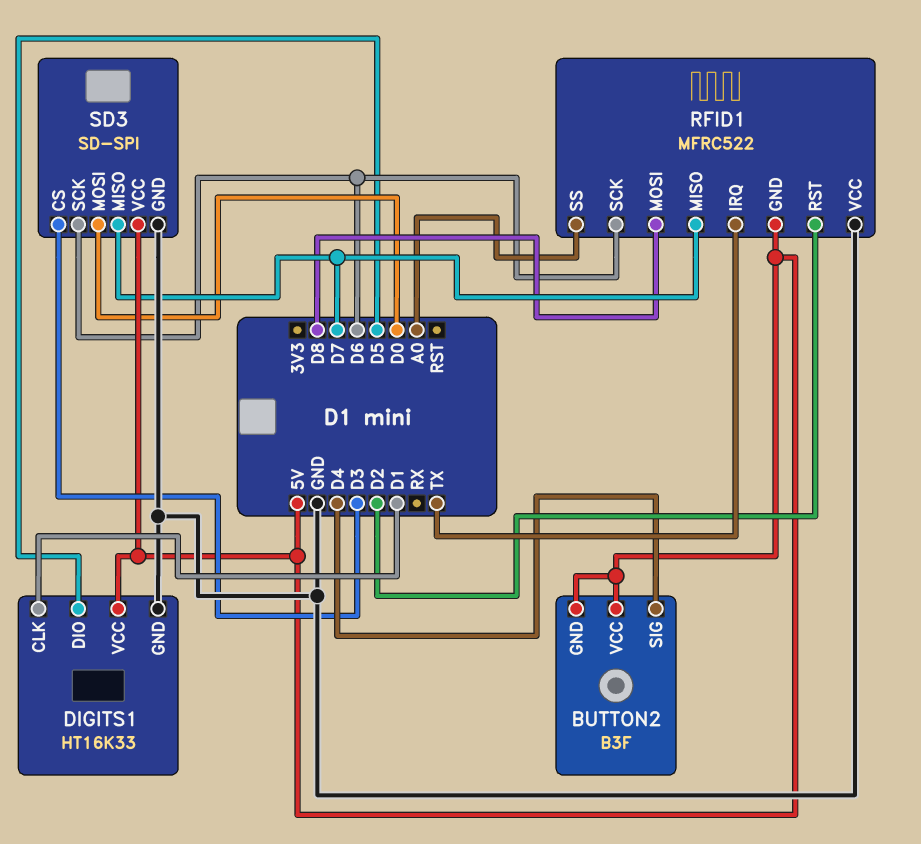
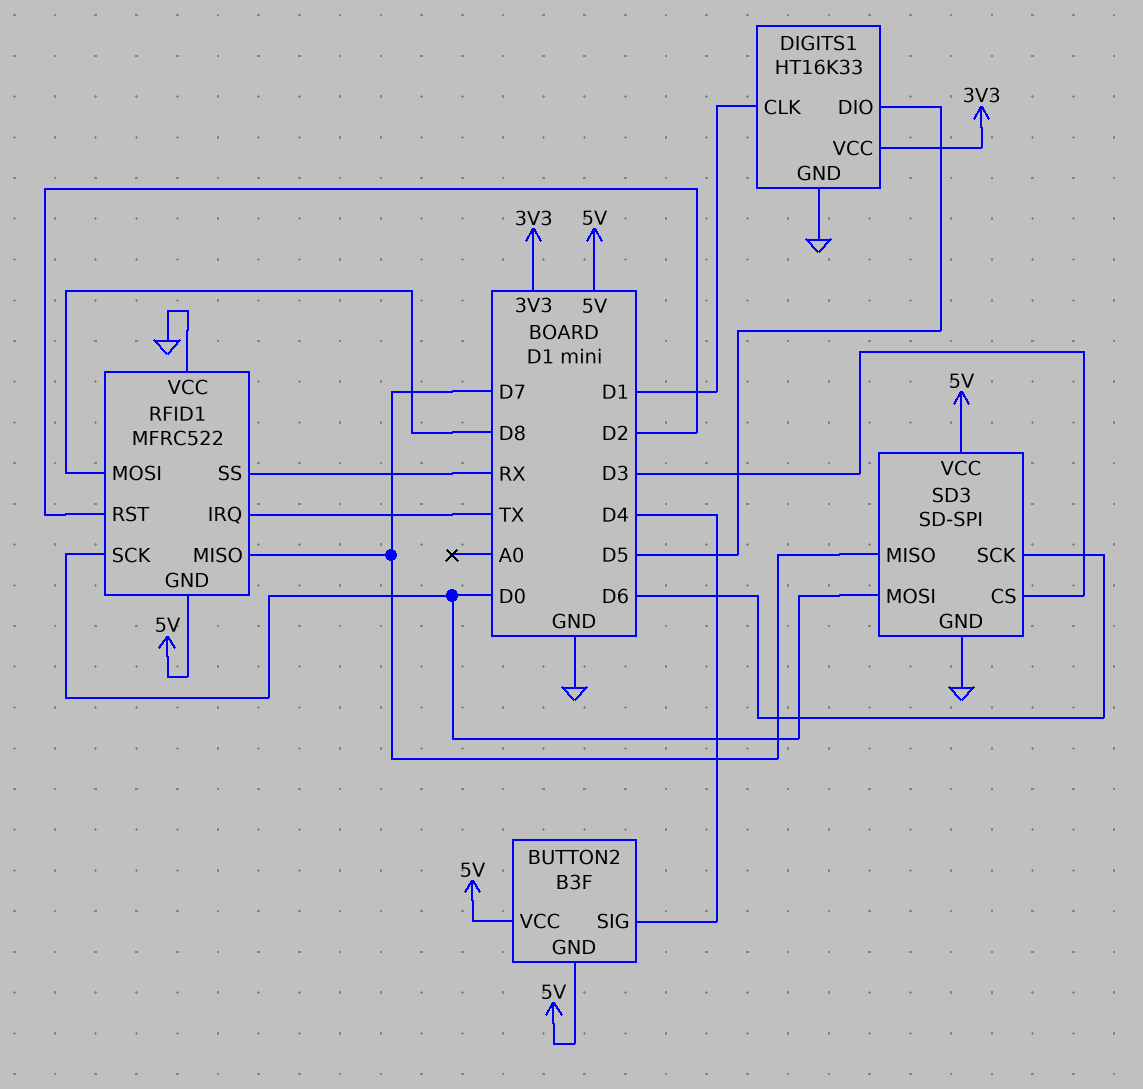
DIGITS1 pin VCC: 5V -> 3V3
RFID1 pin SCK: D6 -> D0
RFID1 pin SS: A0 -> RX

